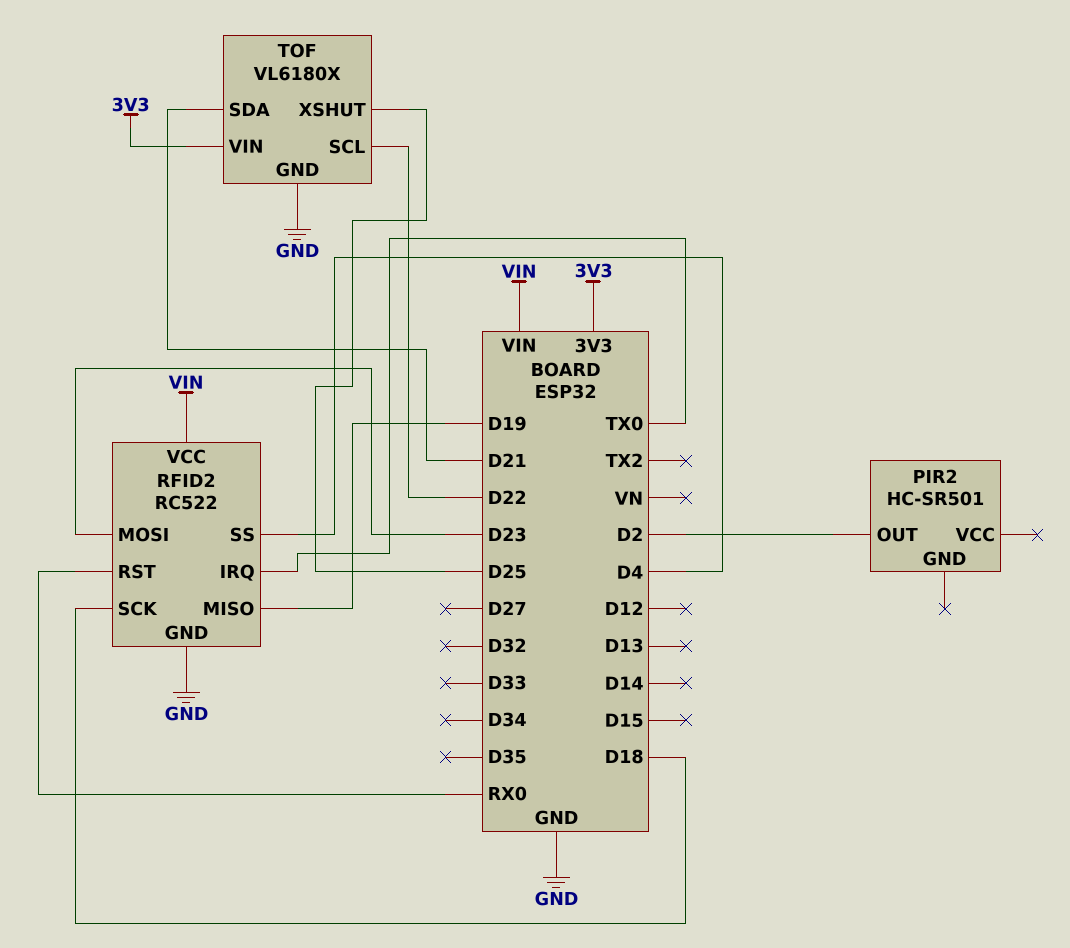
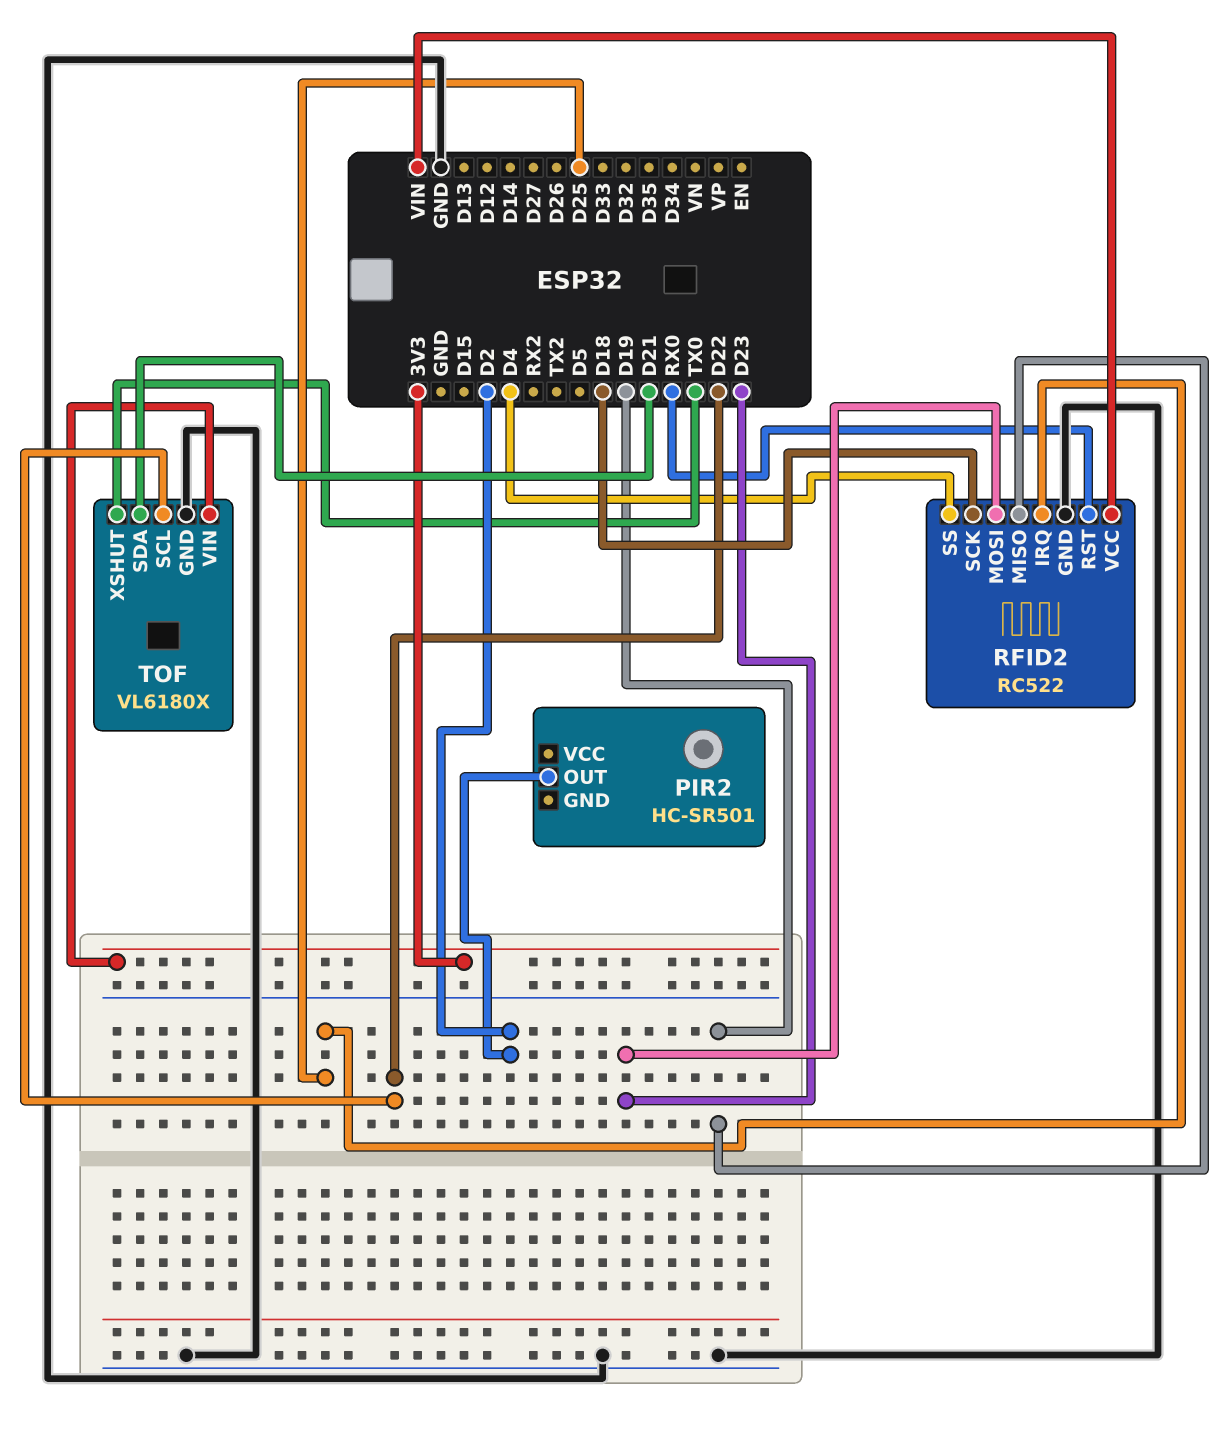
RFID2 pin IRQ: TX0 -> D25
TOF pin XSHUT: D25 -> TX0

